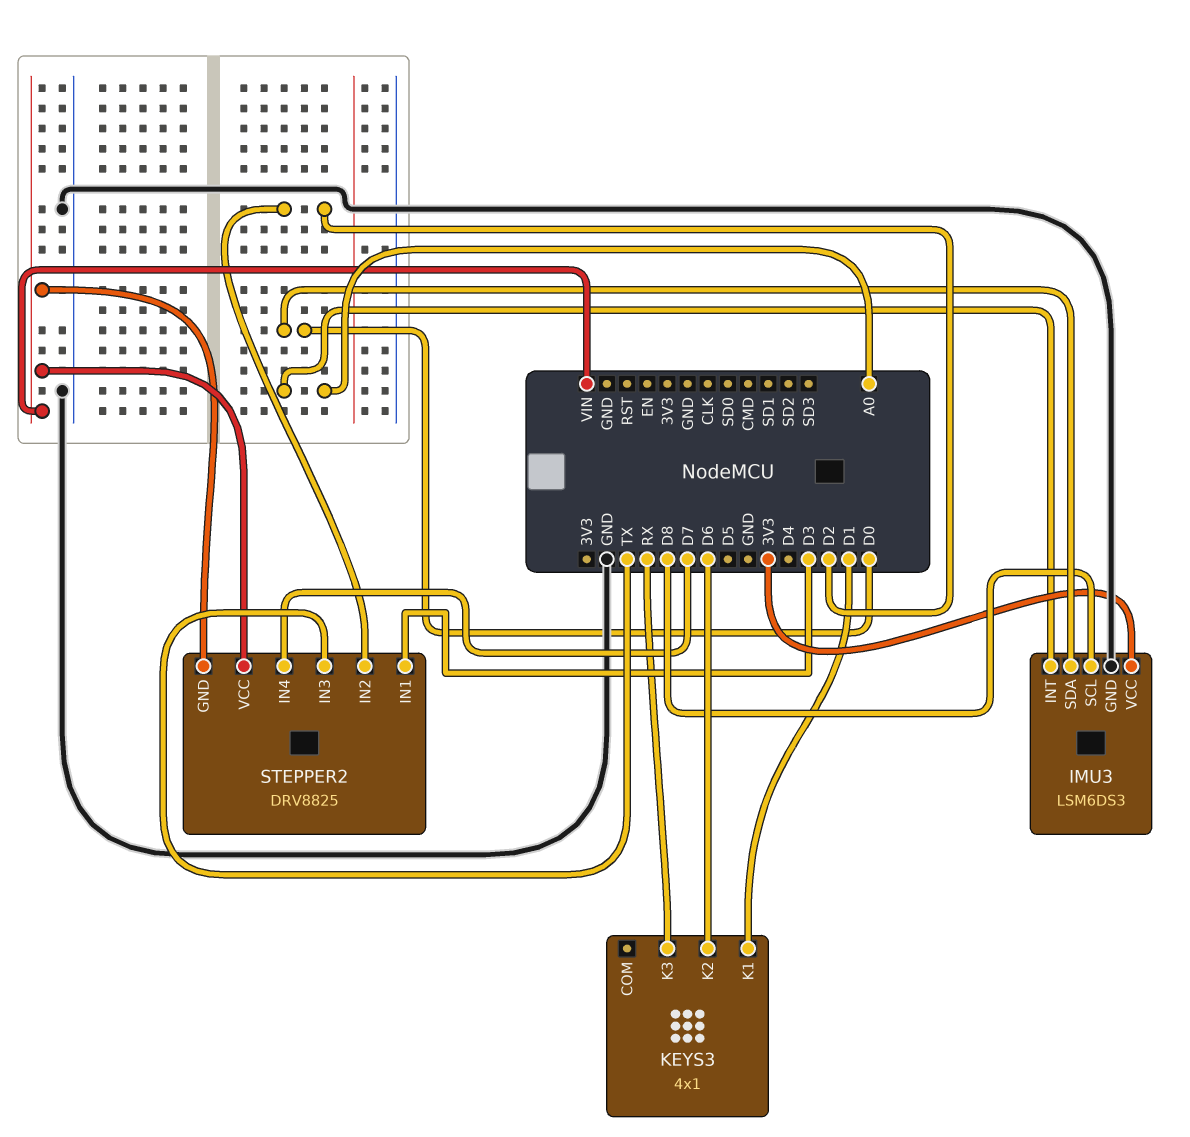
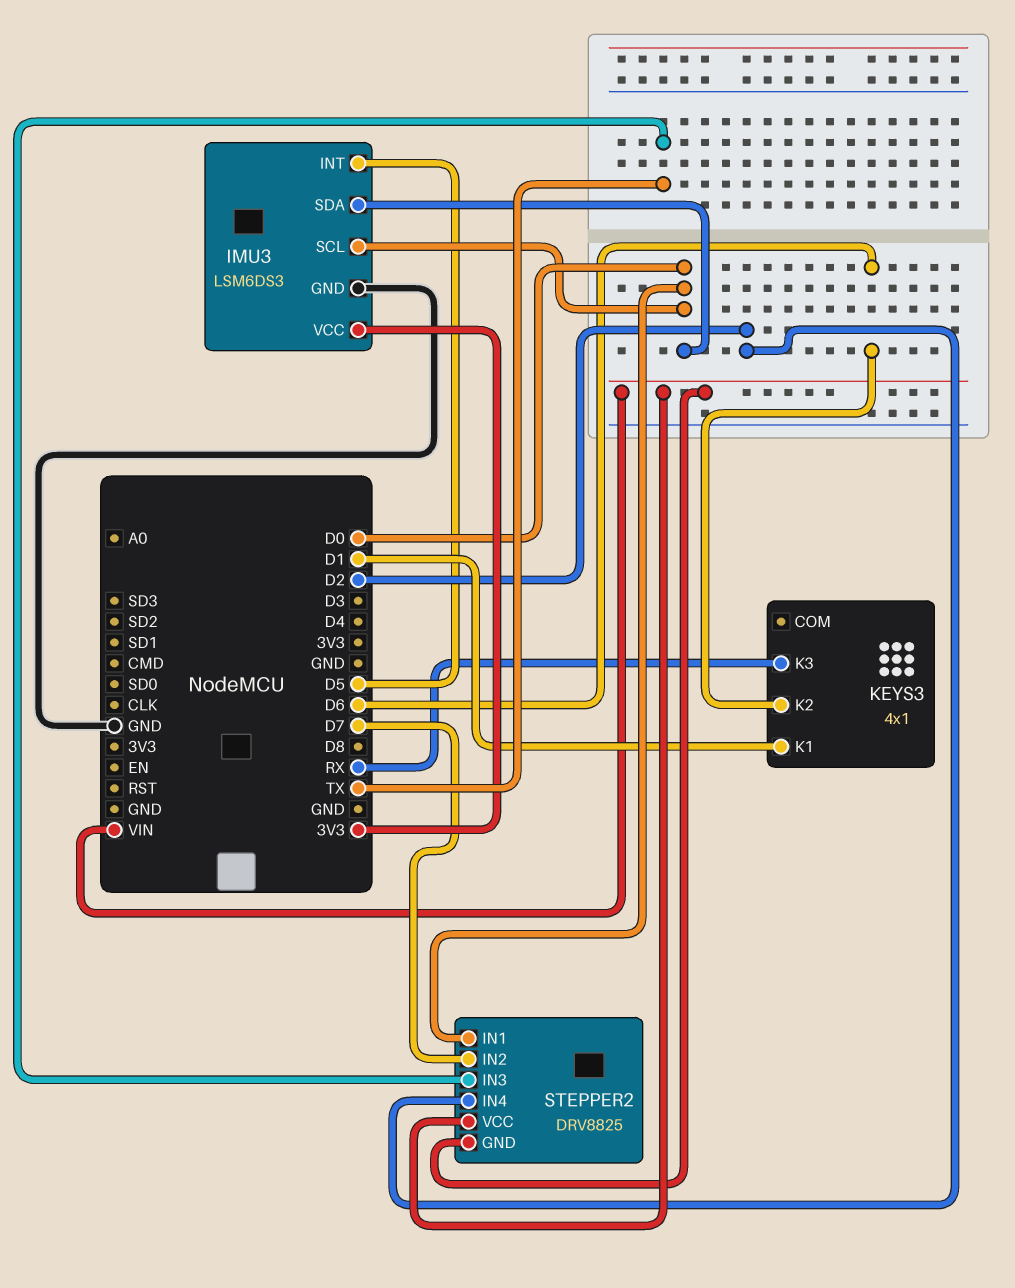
IMU3 pin INT: A0 -> D5
IMU3 pin SCL: D8 -> D0
STEPPER2 pin IN1: D3 -> D0
STEPPER2 pin IN2: D2 -> D7
STEPPER2 pin IN4: D7 -> D2

